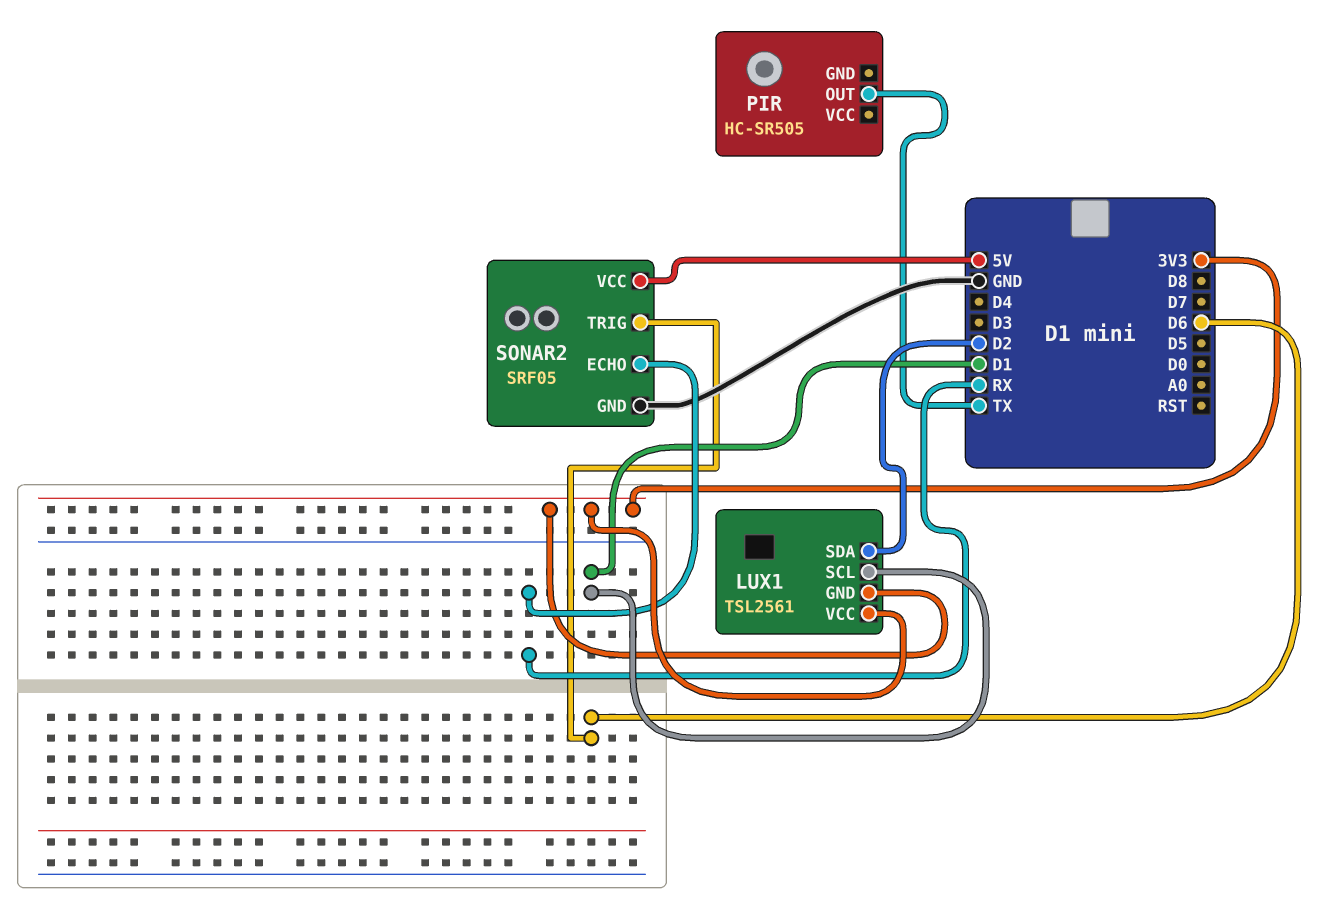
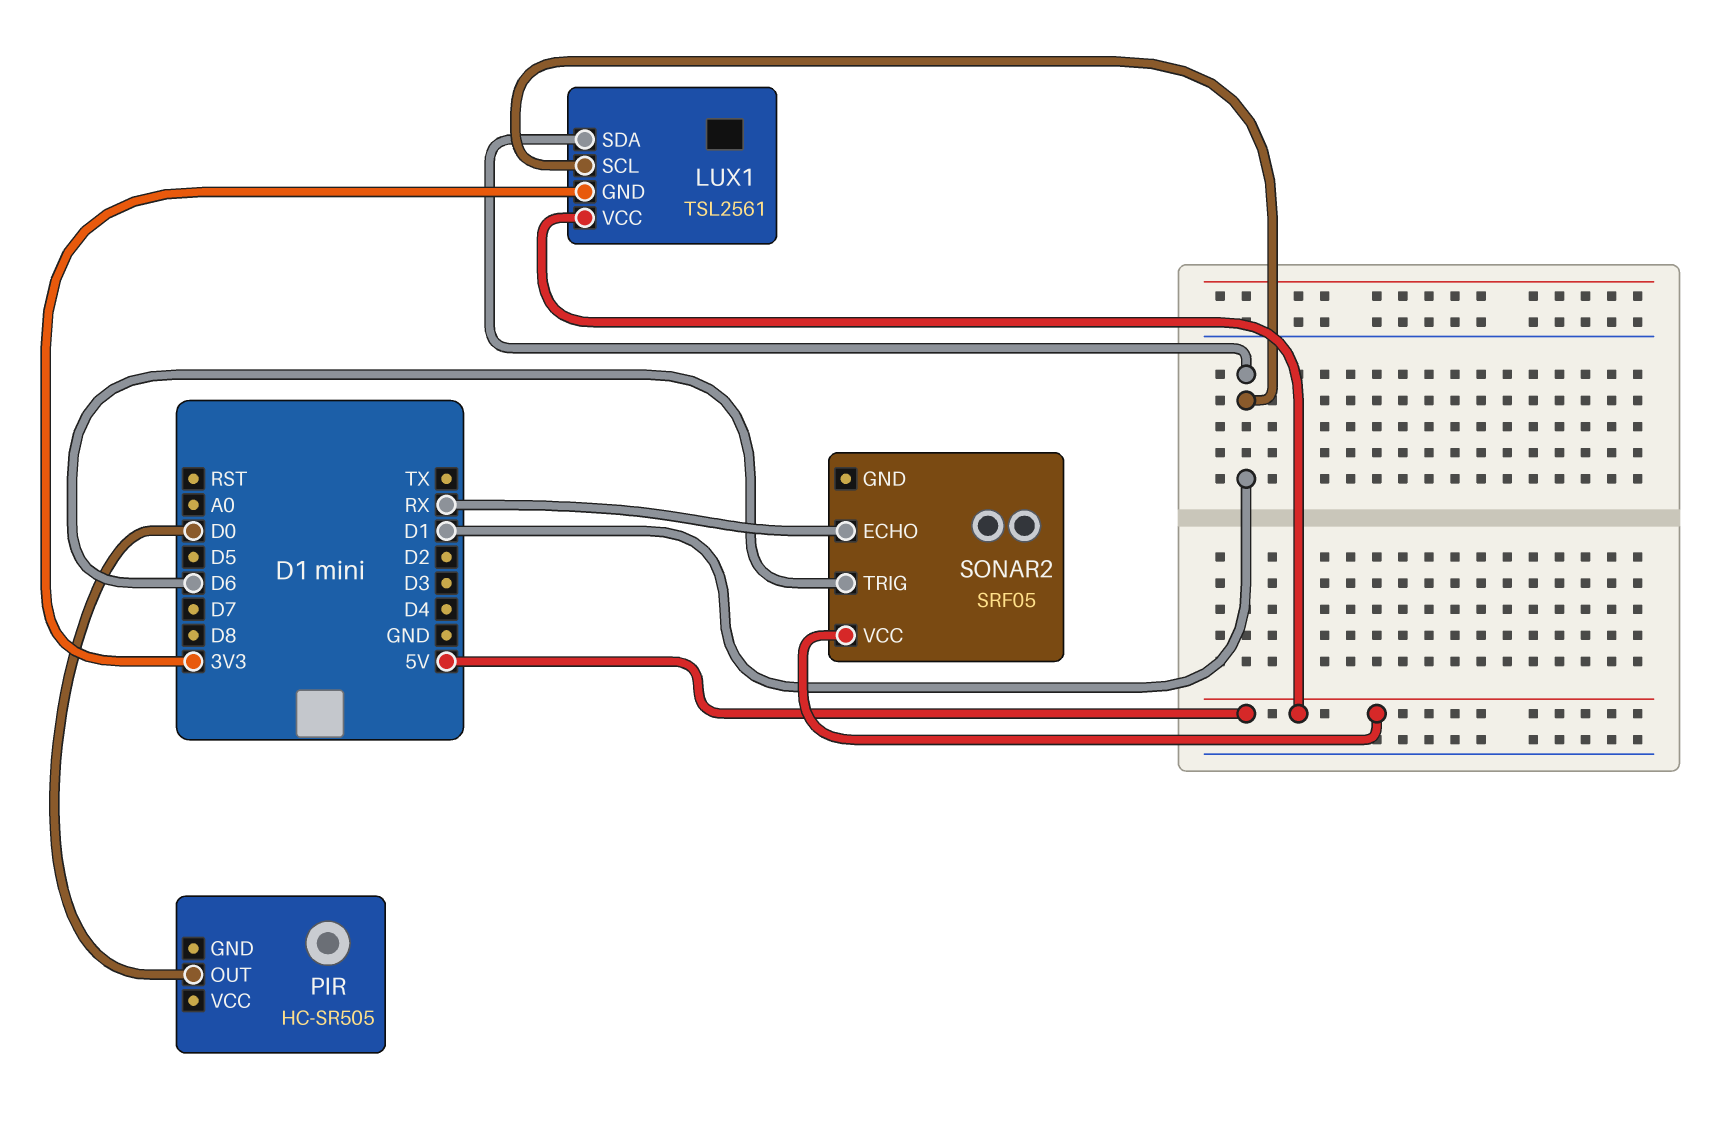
LUX1 pin SDA: D2 -> D1
LUX1 pin VCC: 3V3 -> 5V
PIR pin OUT: TX -> D0
SONAR2 pin GND: GND -> none

